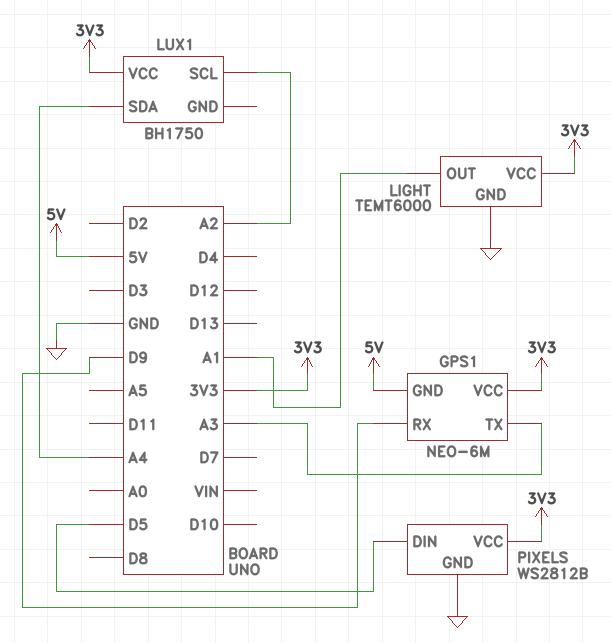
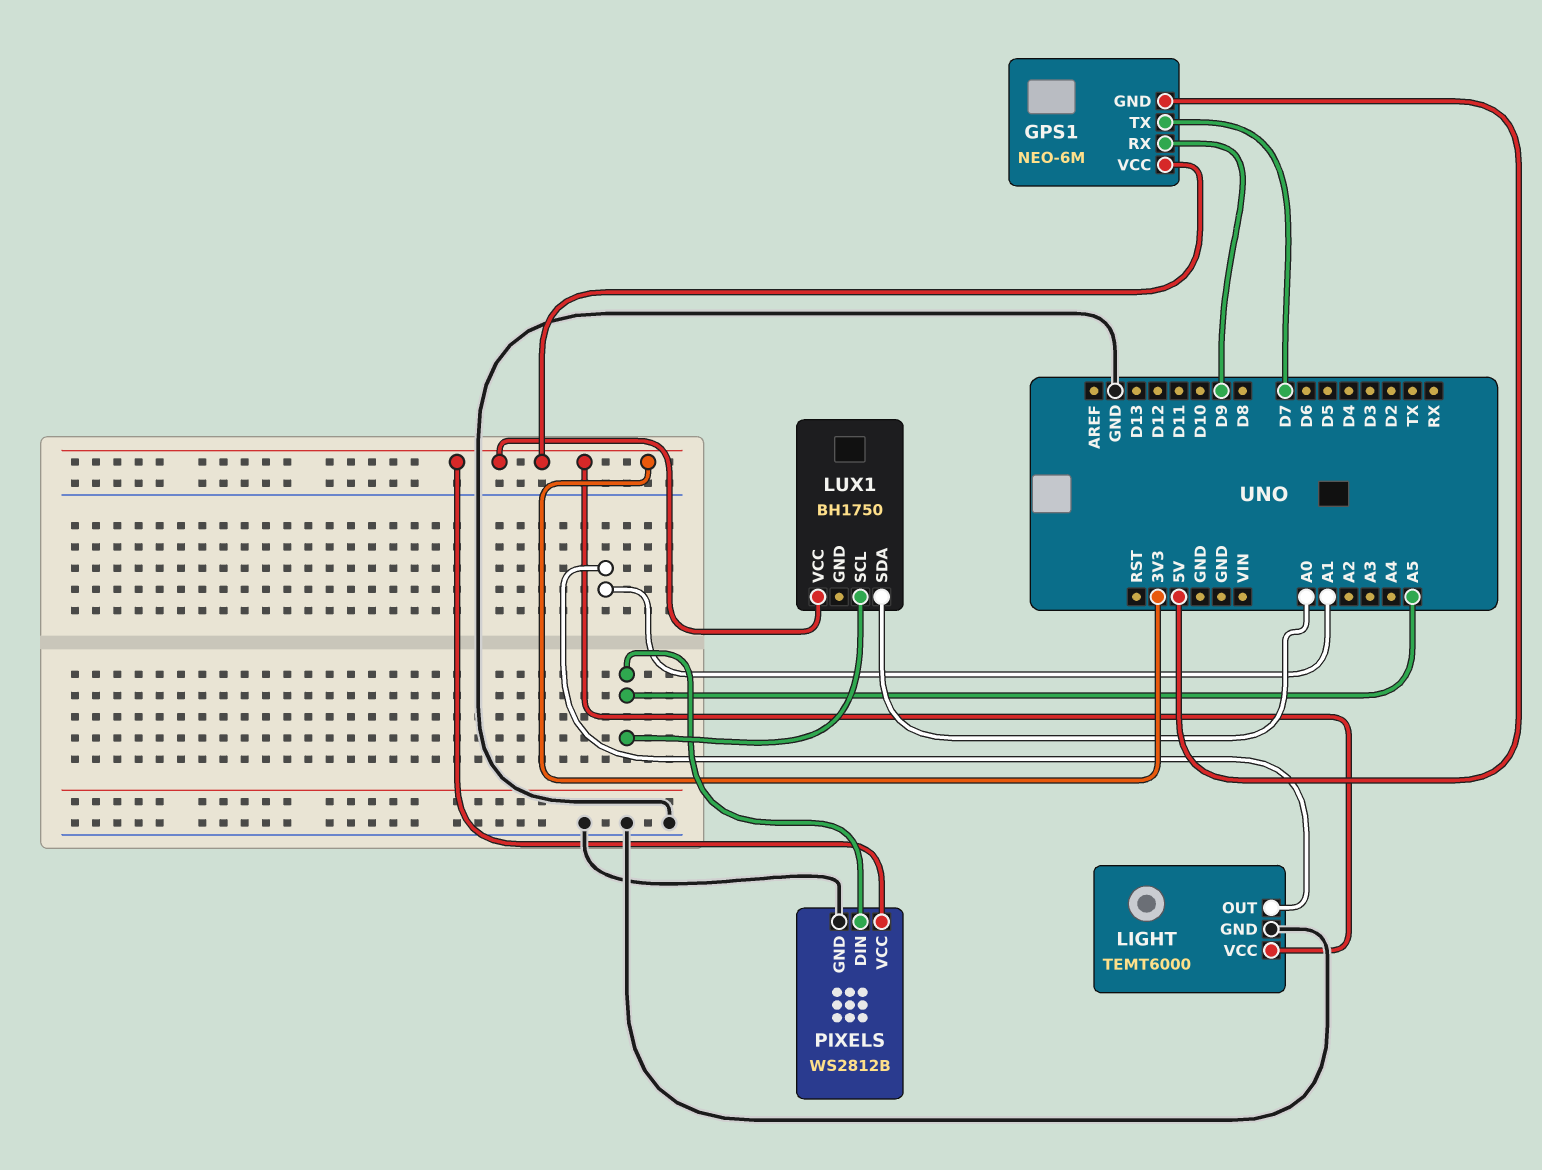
GPS1 pin TX: A3 -> D7
LUX1 pin SCL: A2 -> A5
LUX1 pin SDA: A4 -> A0
PIXELS pin DIN: D5 -> A5

